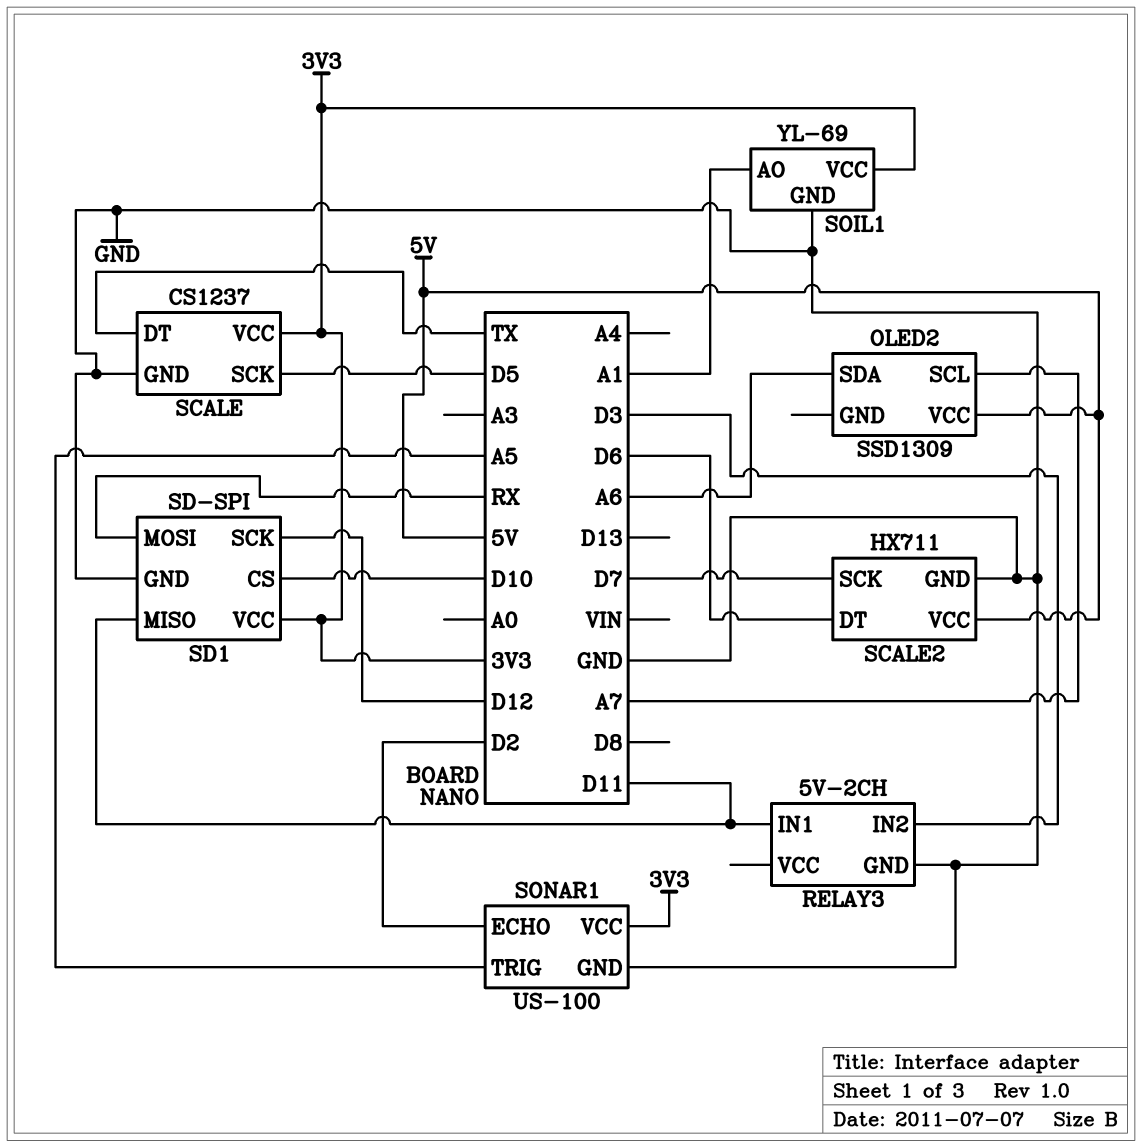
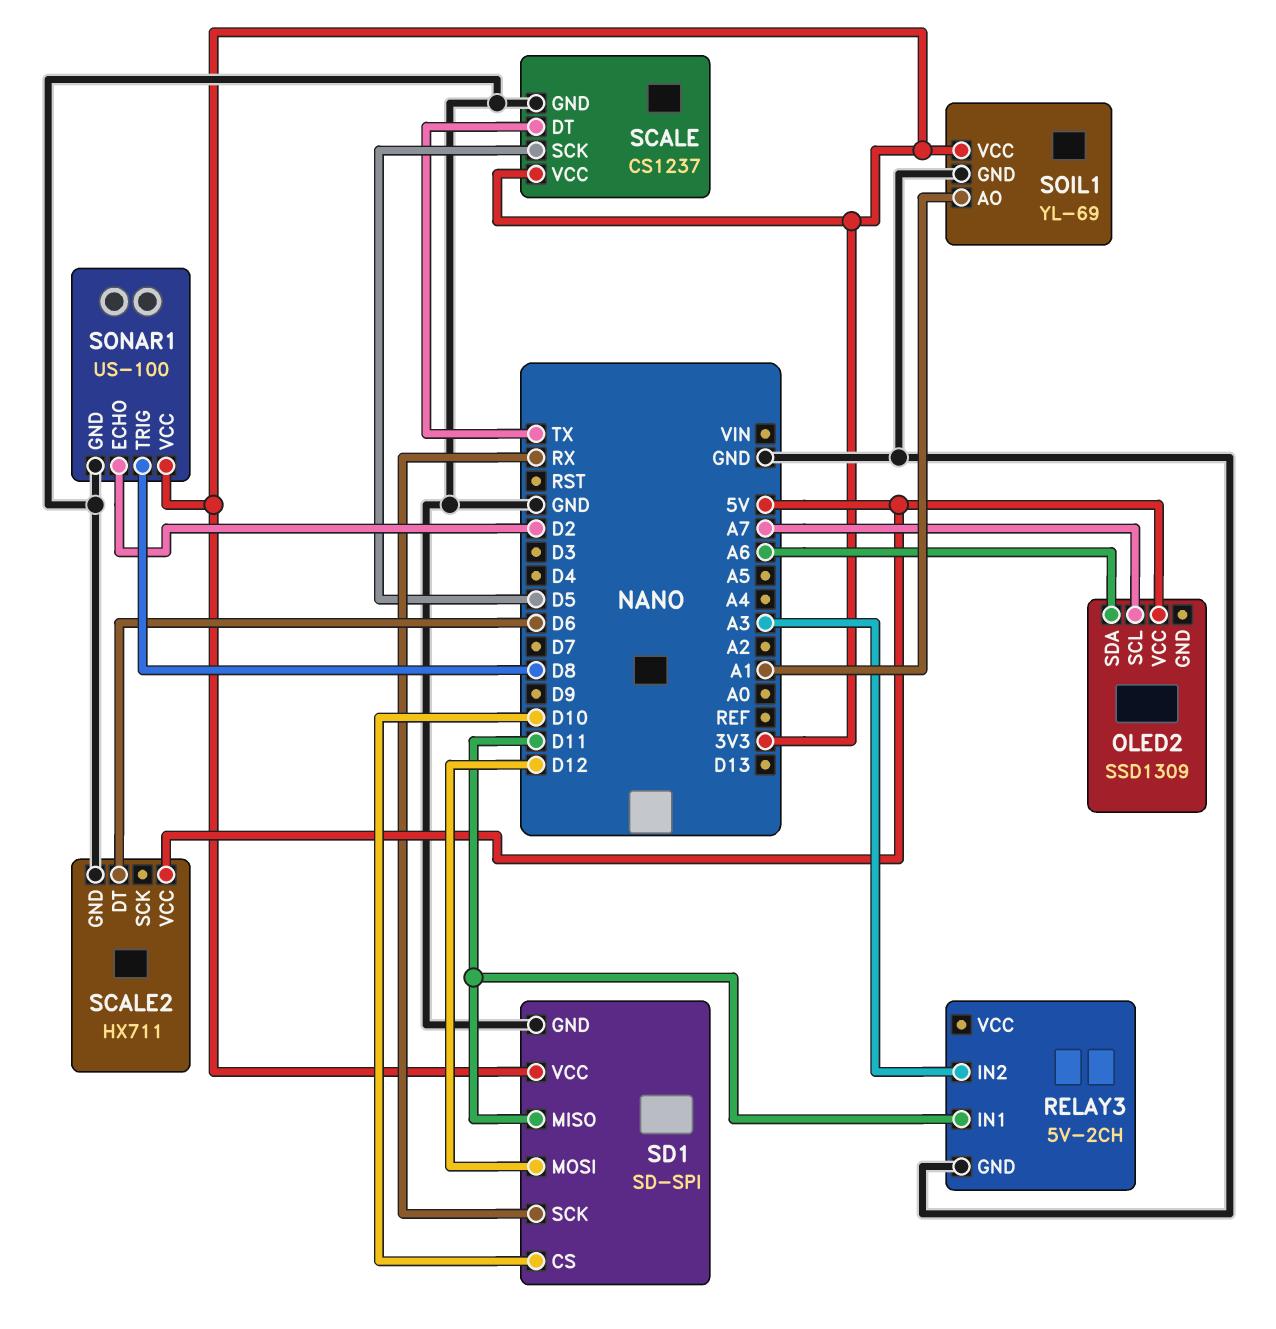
RELAY3 pin IN2: D3 -> A3
SCALE2 pin SCK: D7 -> none
SD1 pin MOSI: RX -> D12
SD1 pin SCK: D12 -> RX
SONAR1 pin TRIG: A5 -> D8

